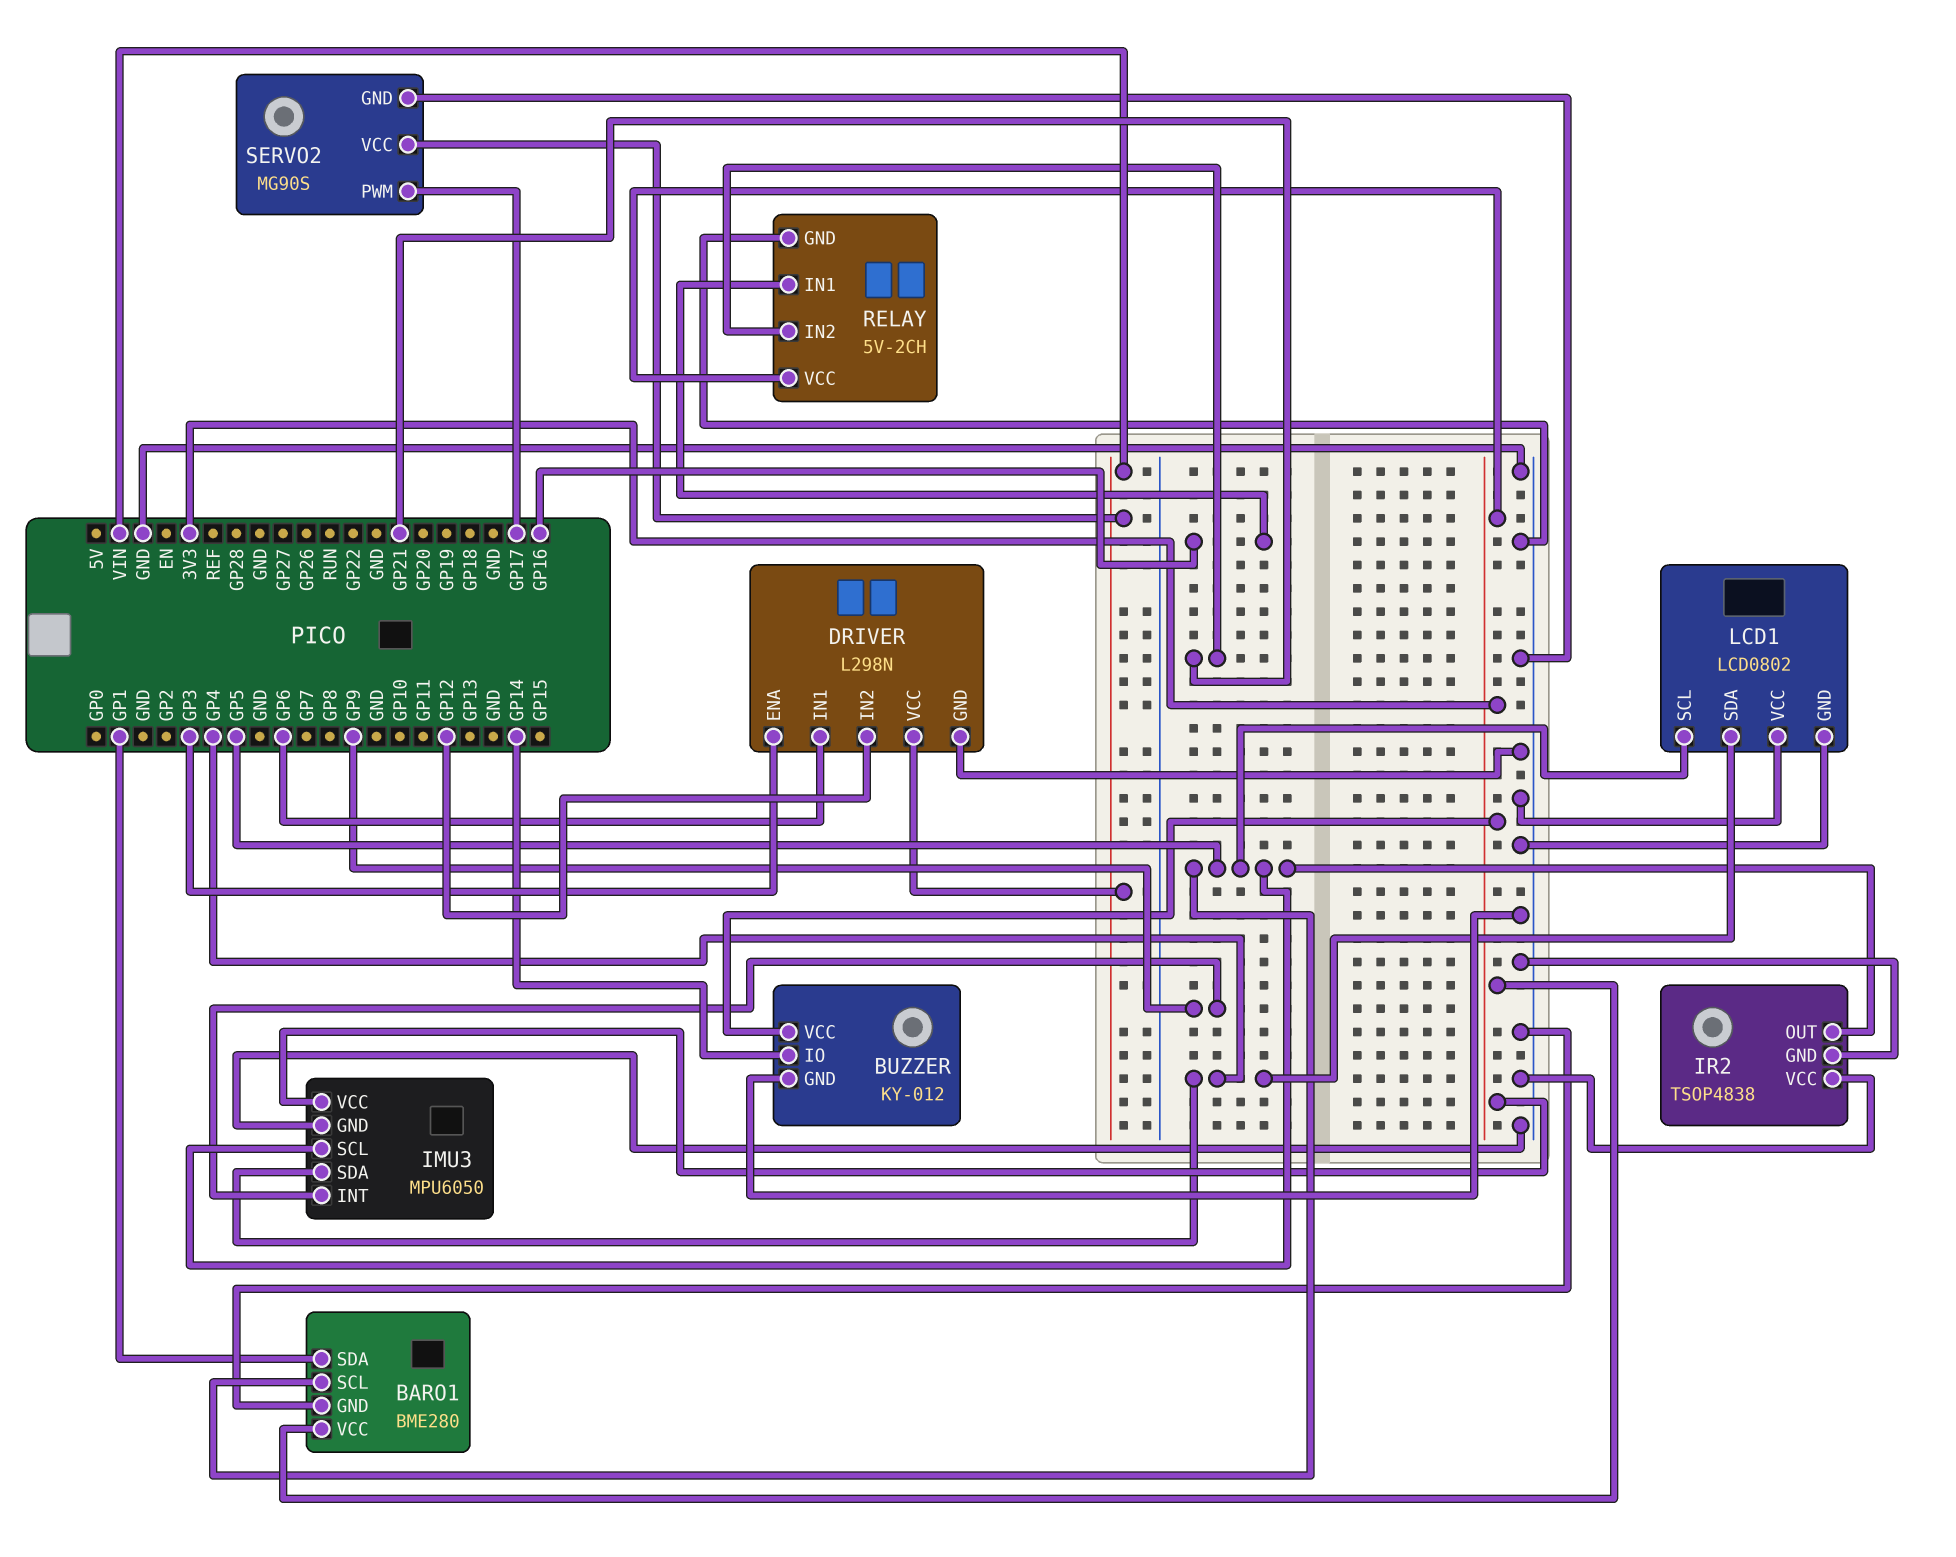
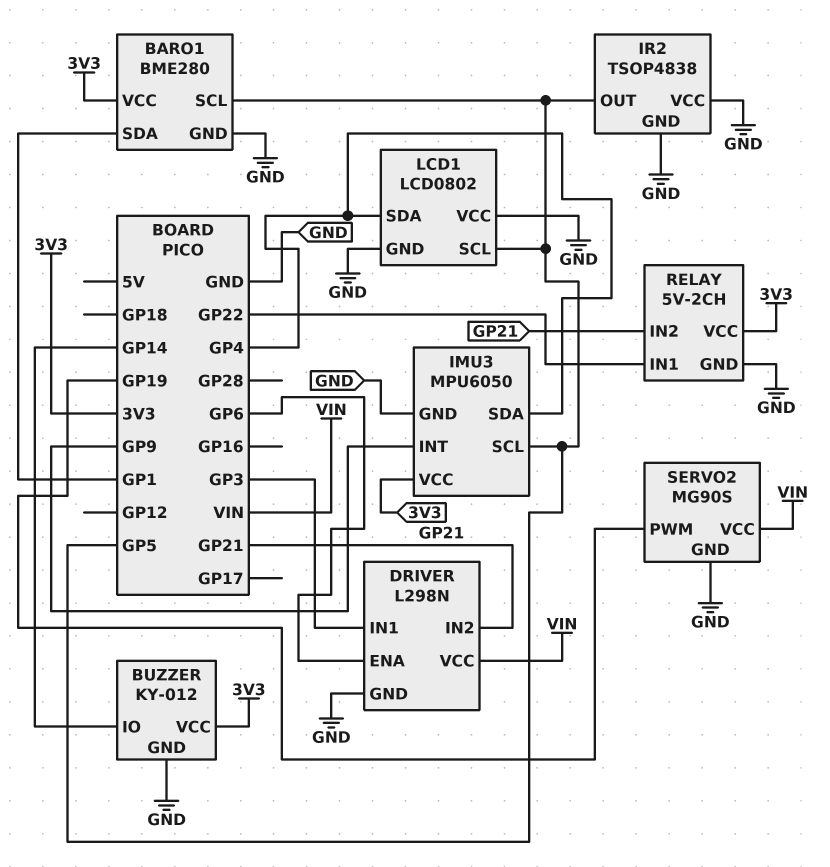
DRIVER pin ENA: GP3 -> GP6
DRIVER pin IN1: GP6 -> GP3
DRIVER pin IN2: GP12 -> GP21
RELAY pin IN1: GP16 -> GP22
SERVO2 pin PWM: GP17 -> GP19

